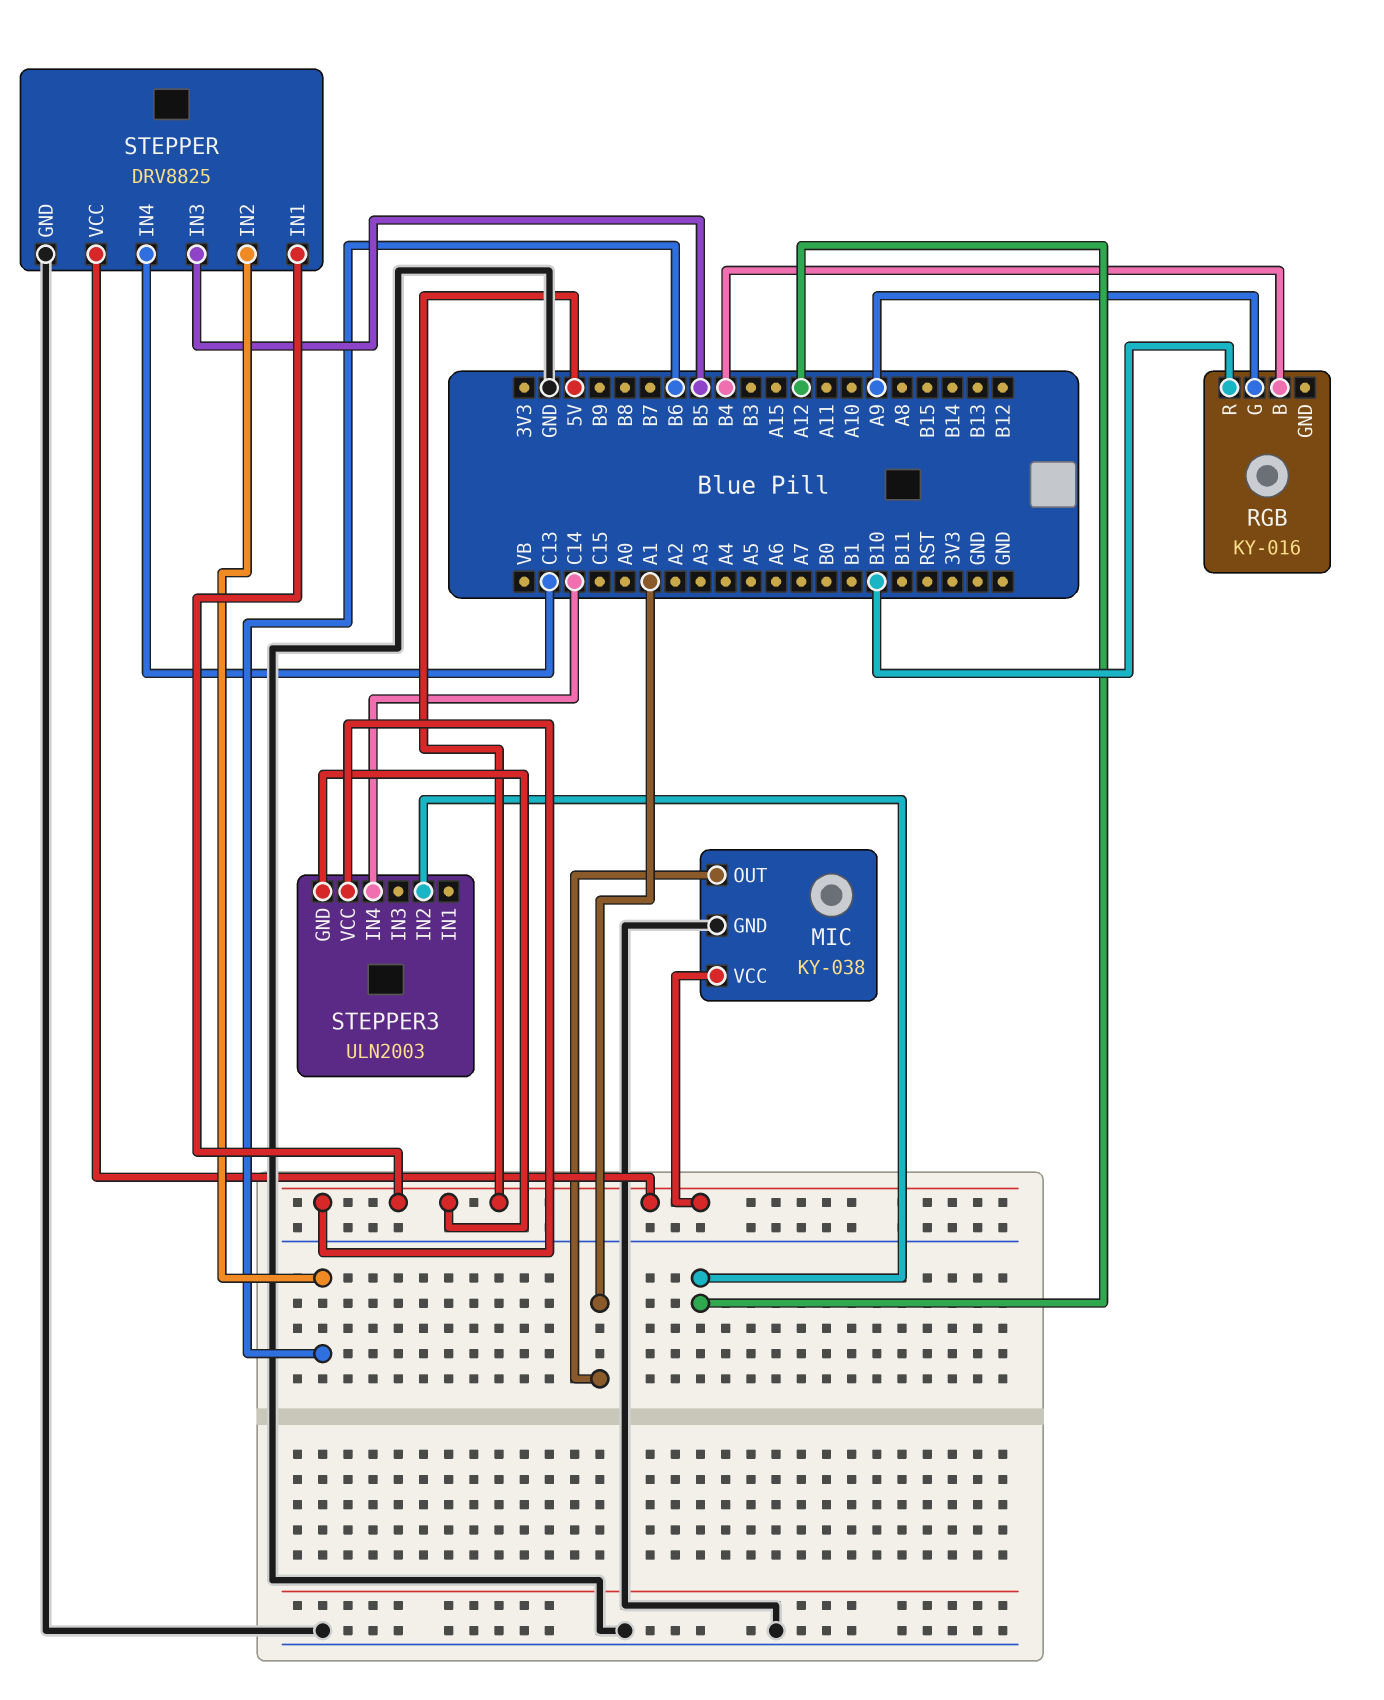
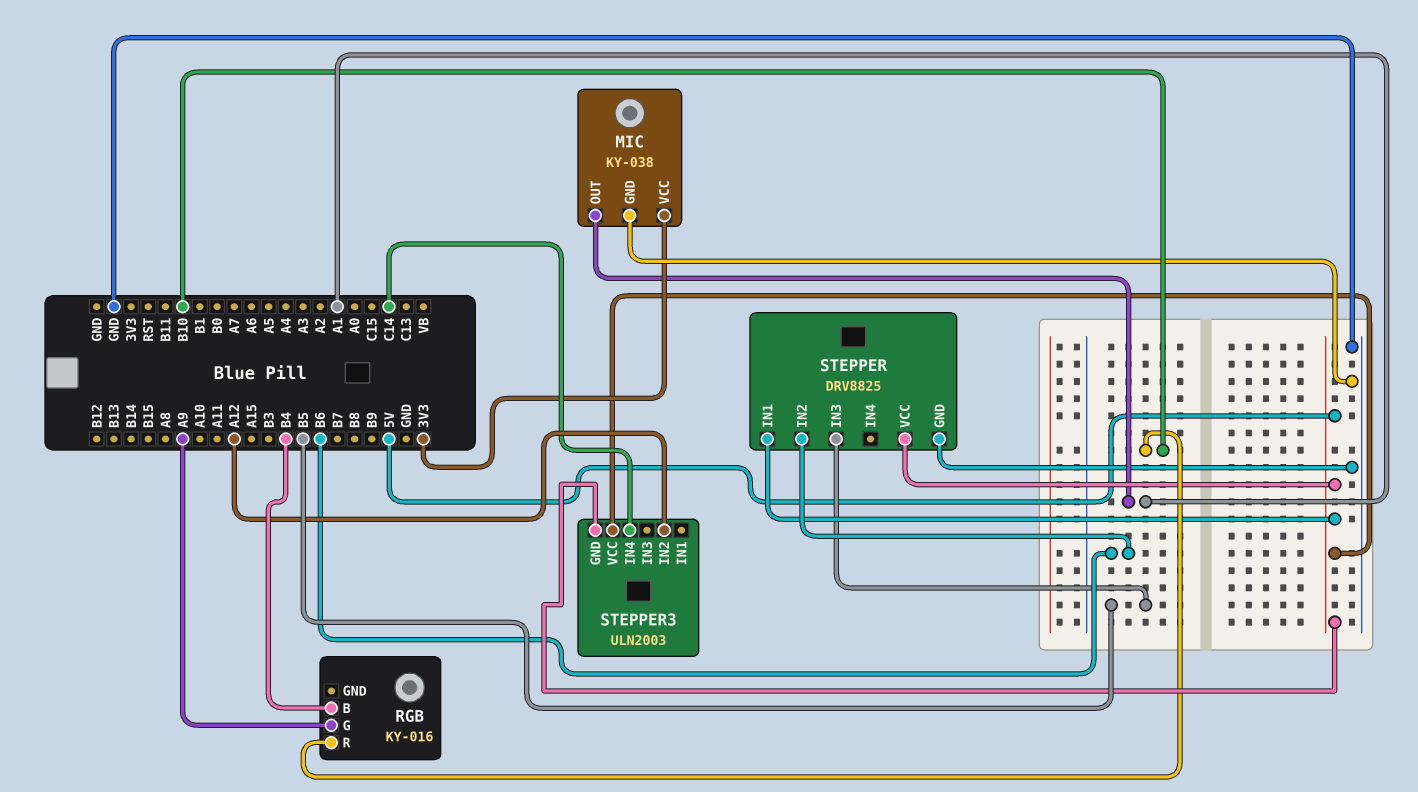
MIC pin VCC: 5V -> 3V3
STEPPER pin IN4: C13 -> none

